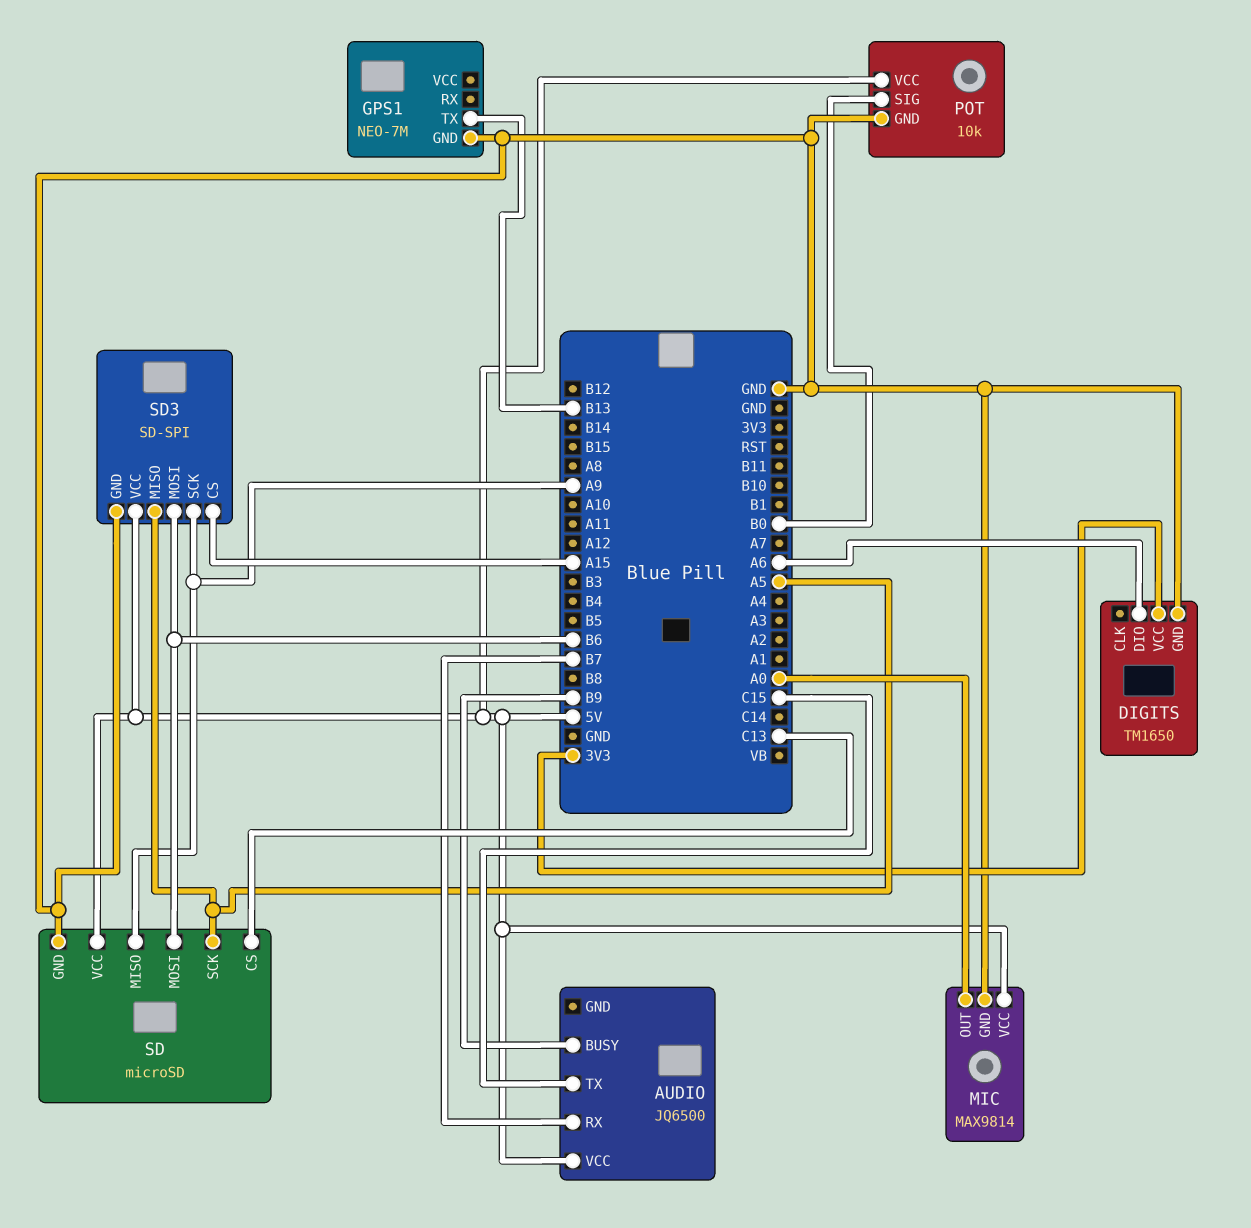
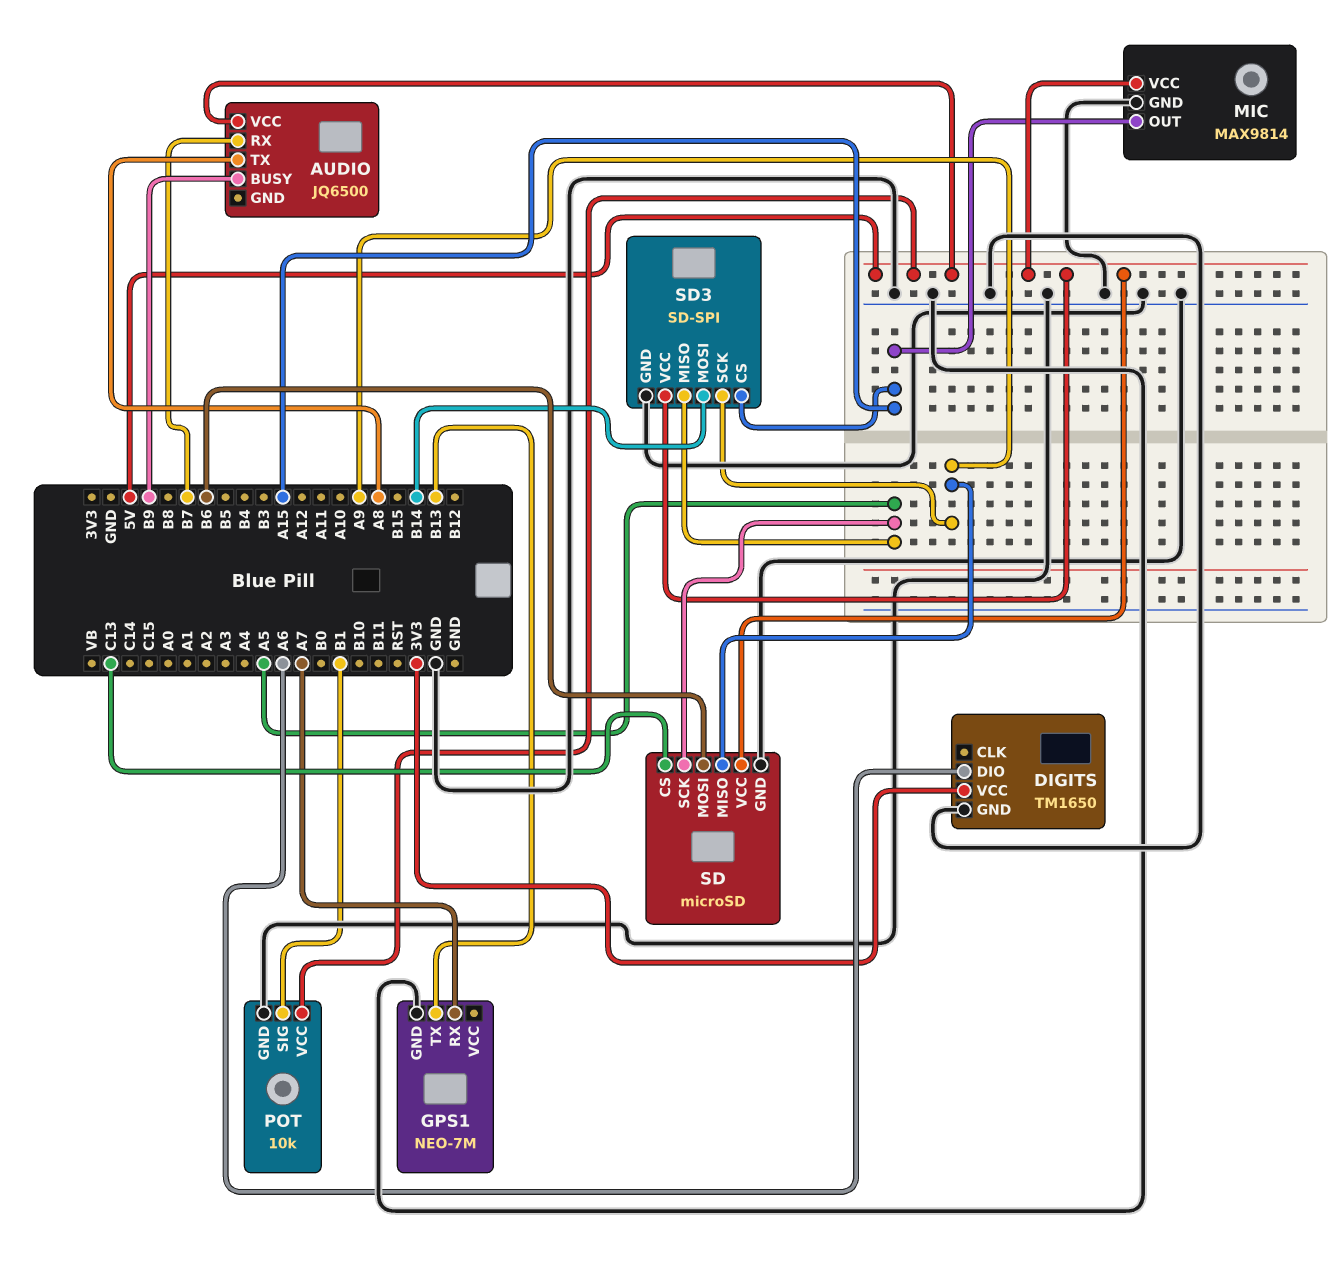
AUDIO pin TX: C15 -> A8
GPS1 pin RX: none -> A7
MIC pin OUT: A0 -> A15
POT pin SIG: B0 -> B1
SD3 pin MOSI: B6 -> B14

